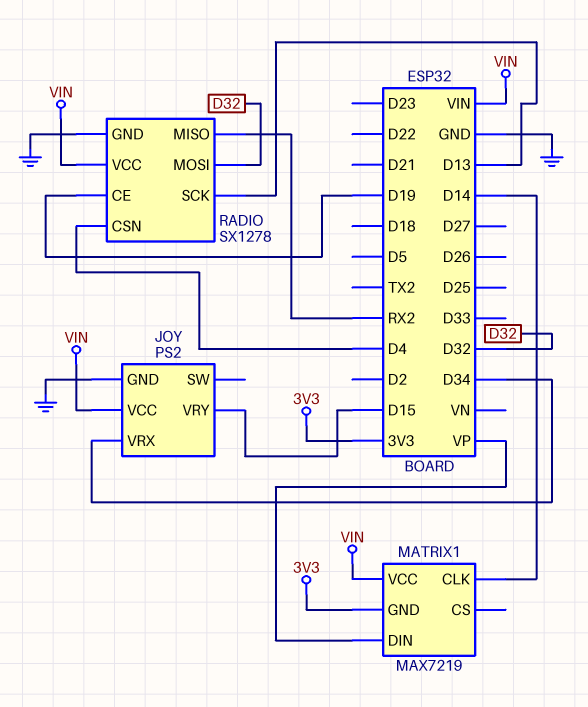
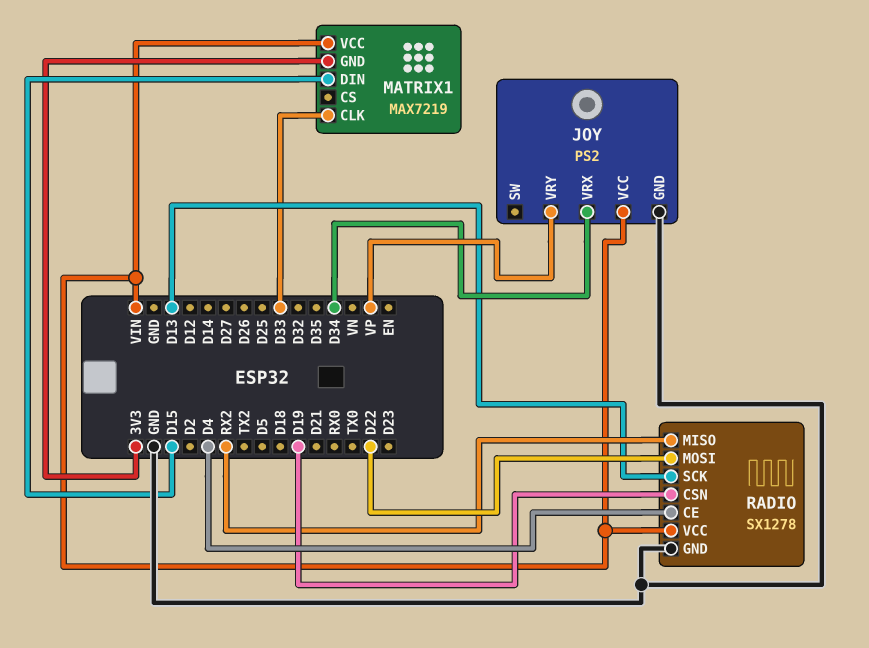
JOY pin VRY: D15 -> VP
MATRIX1 pin CLK: D14 -> D33
MATRIX1 pin DIN: VP -> D15
RADIO pin CE: D19 -> D4
RADIO pin CSN: D4 -> D19
RADIO pin MOSI: D32 -> D22

